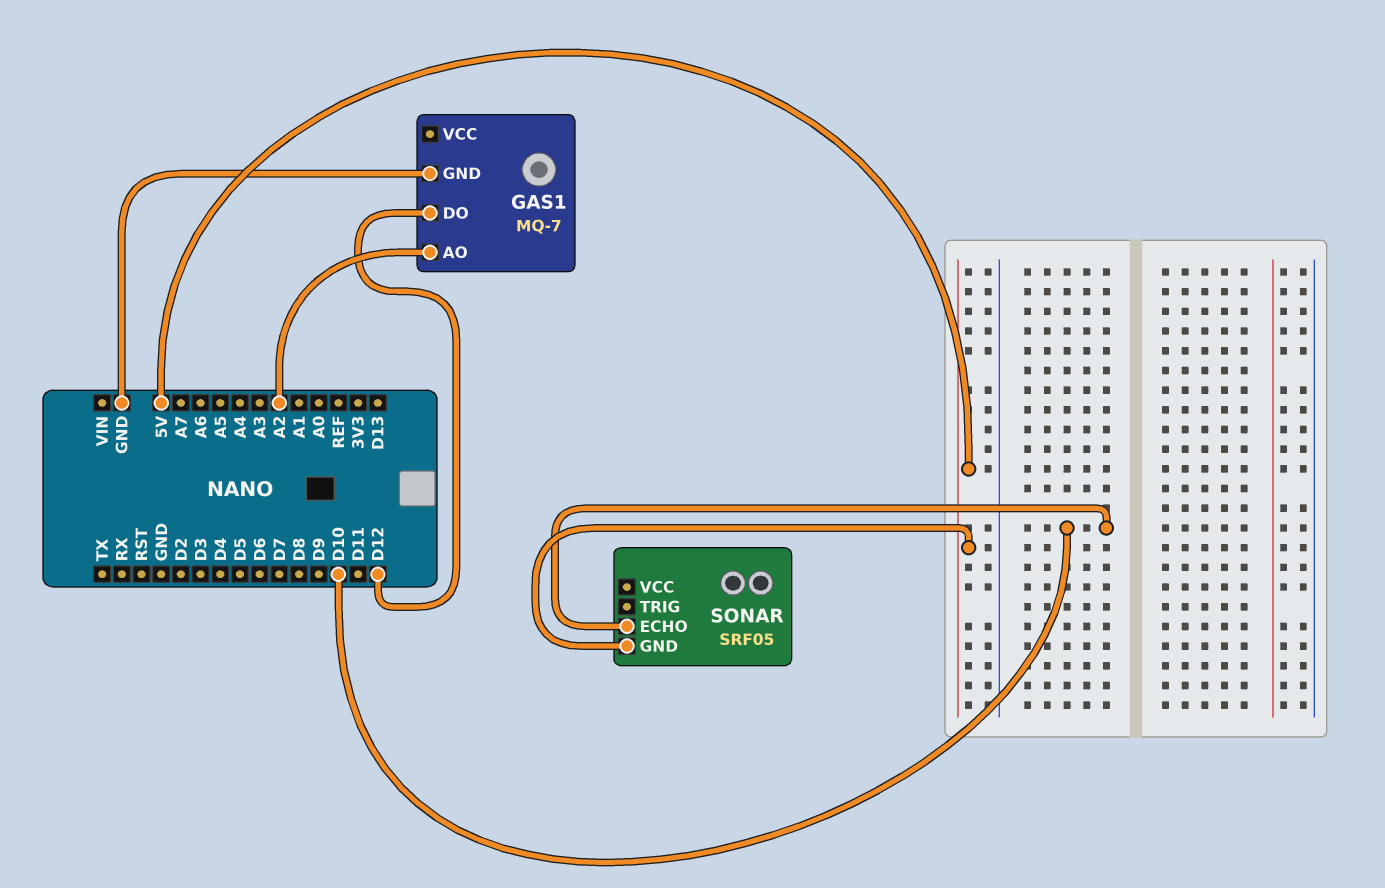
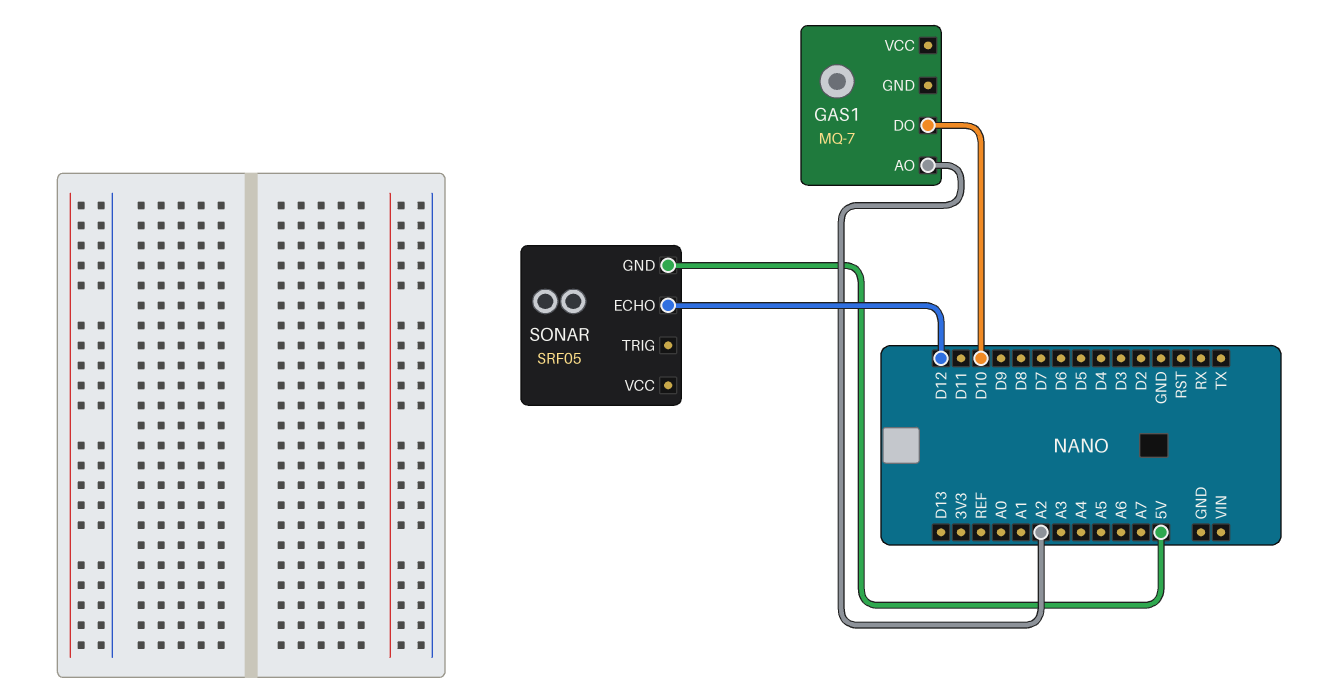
GAS1 pin DO: D12 -> D10
GAS1 pin GND: GND -> none
SONAR pin ECHO: D10 -> D12

